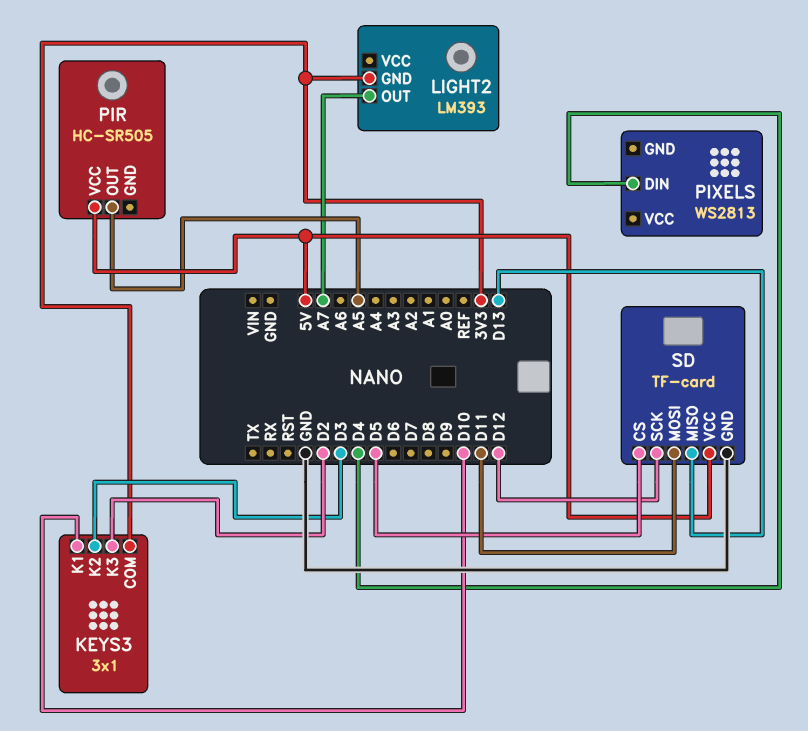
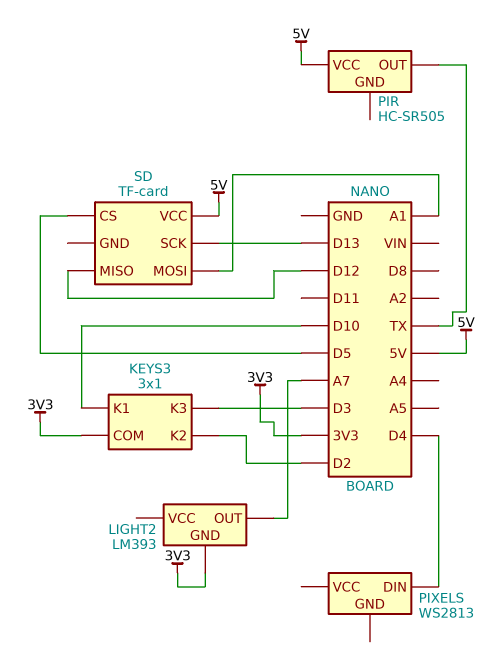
KEYS3 pin K2: D3 -> D2
KEYS3 pin K3: D2 -> D3
PIR pin OUT: A5 -> TX
SD pin GND: GND -> none
SD pin MISO: D13 -> D12
SD pin MOSI: D11 -> A1
SD pin SCK: D12 -> D13

